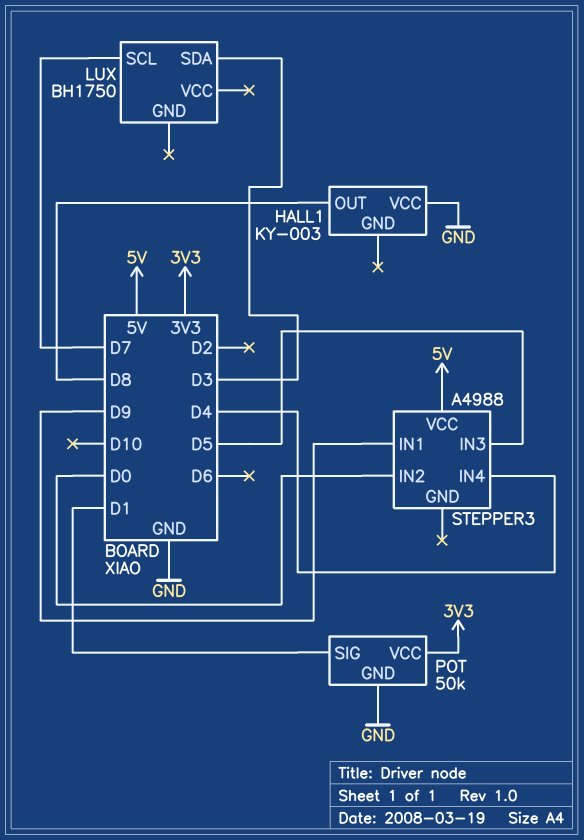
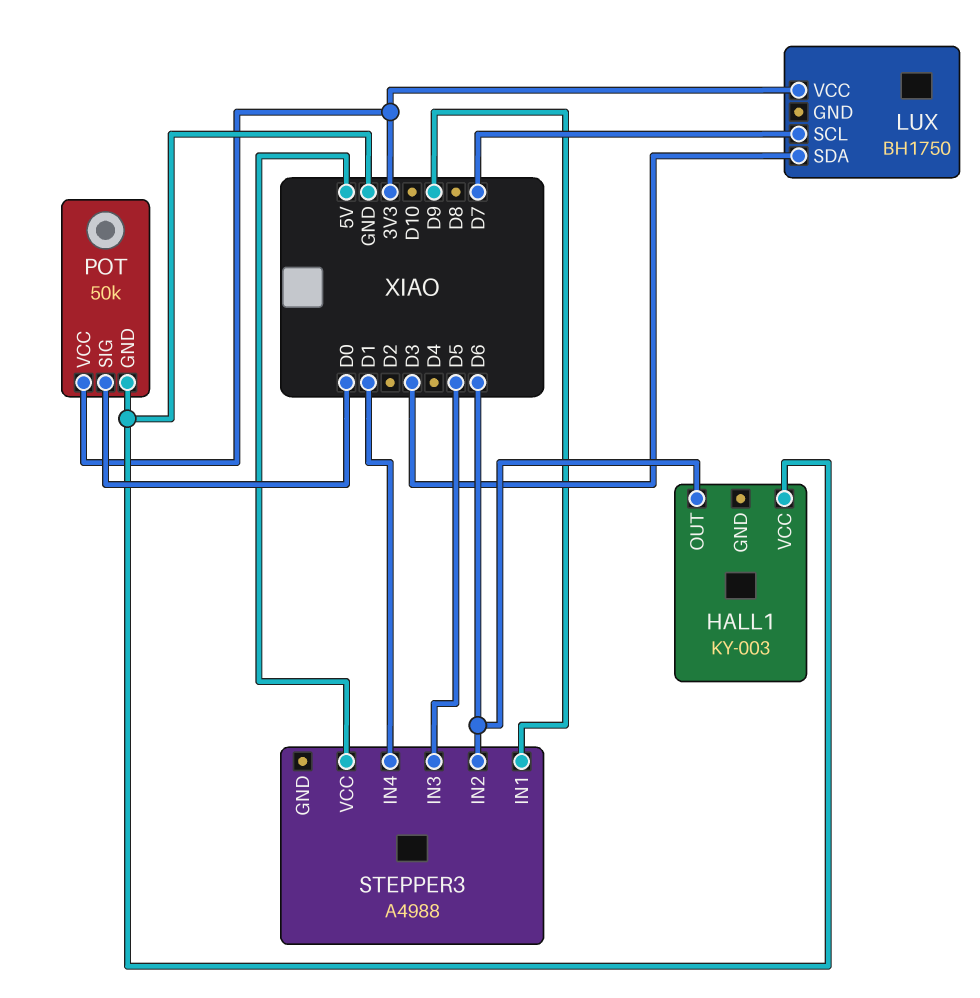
HALL1 pin OUT: D8 -> D6
LUX pin VCC: none -> 3V3
POT pin SIG: D1 -> D0
STEPPER3 pin IN2: D0 -> D6
STEPPER3 pin IN4: D4 -> D1

